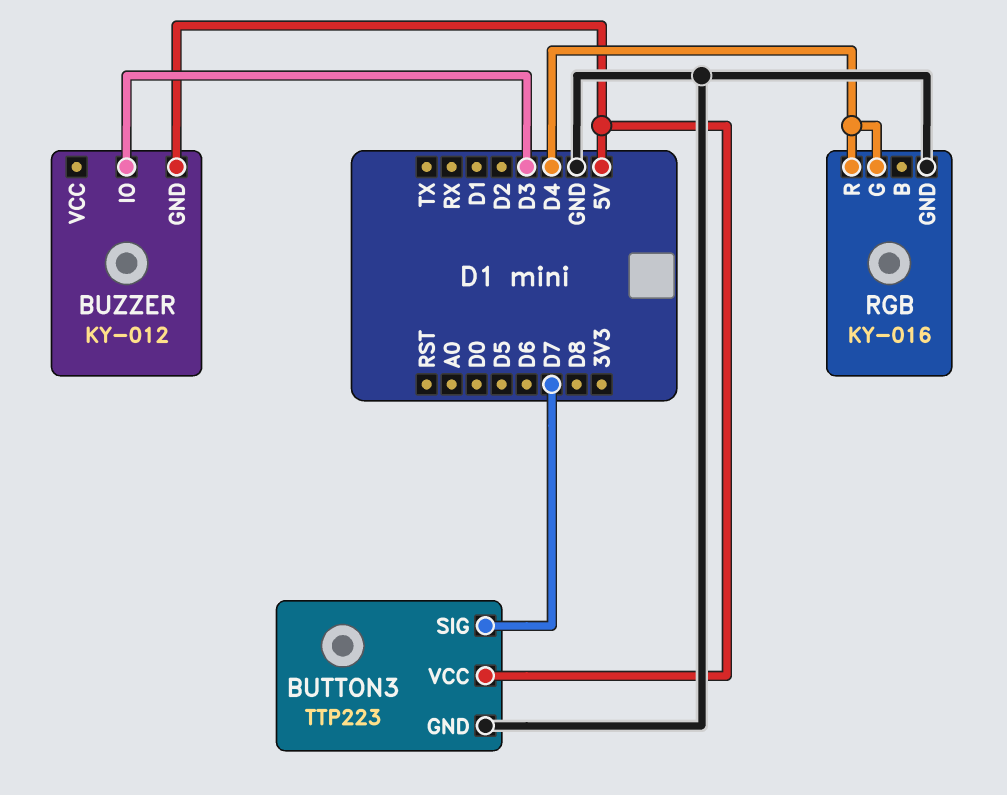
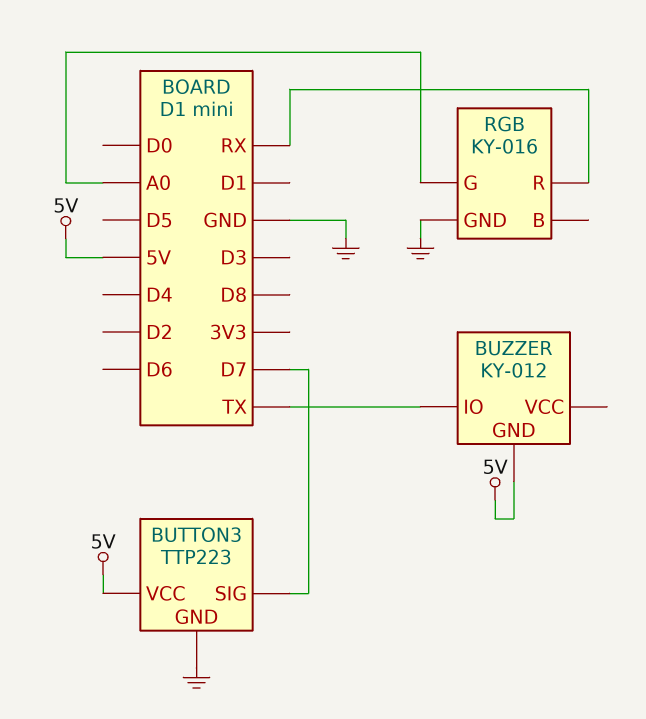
BUZZER pin IO: D3 -> TX
RGB pin G: D4 -> A0
RGB pin R: D4 -> RX

